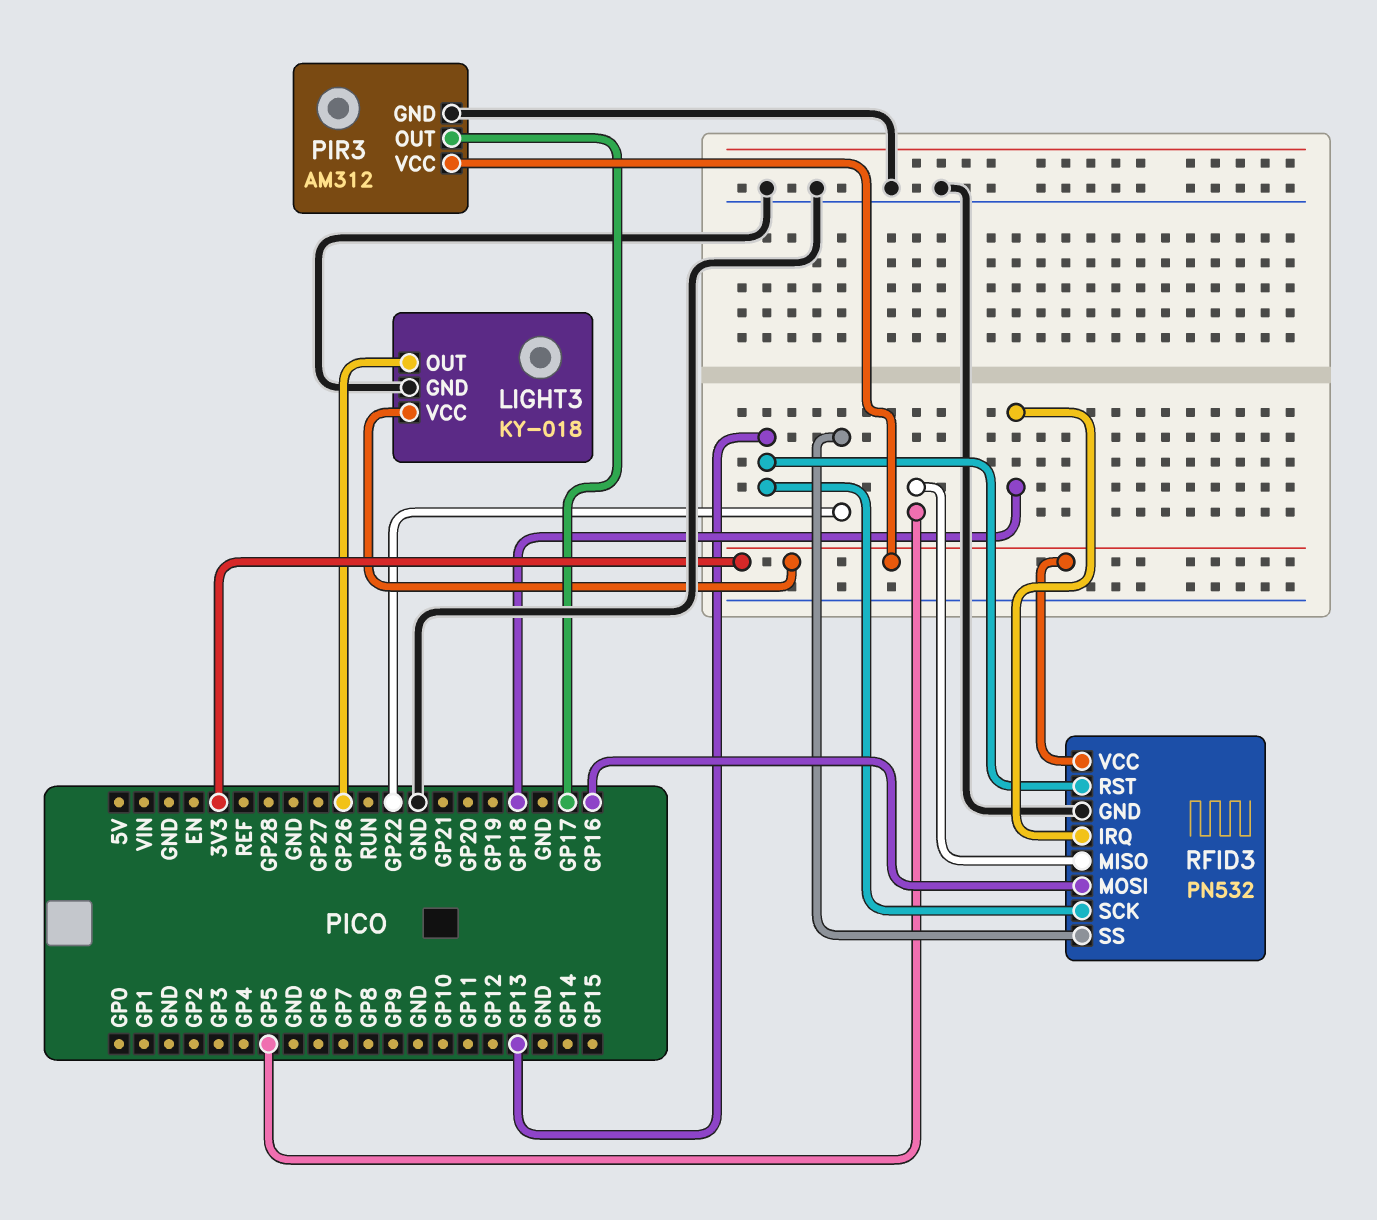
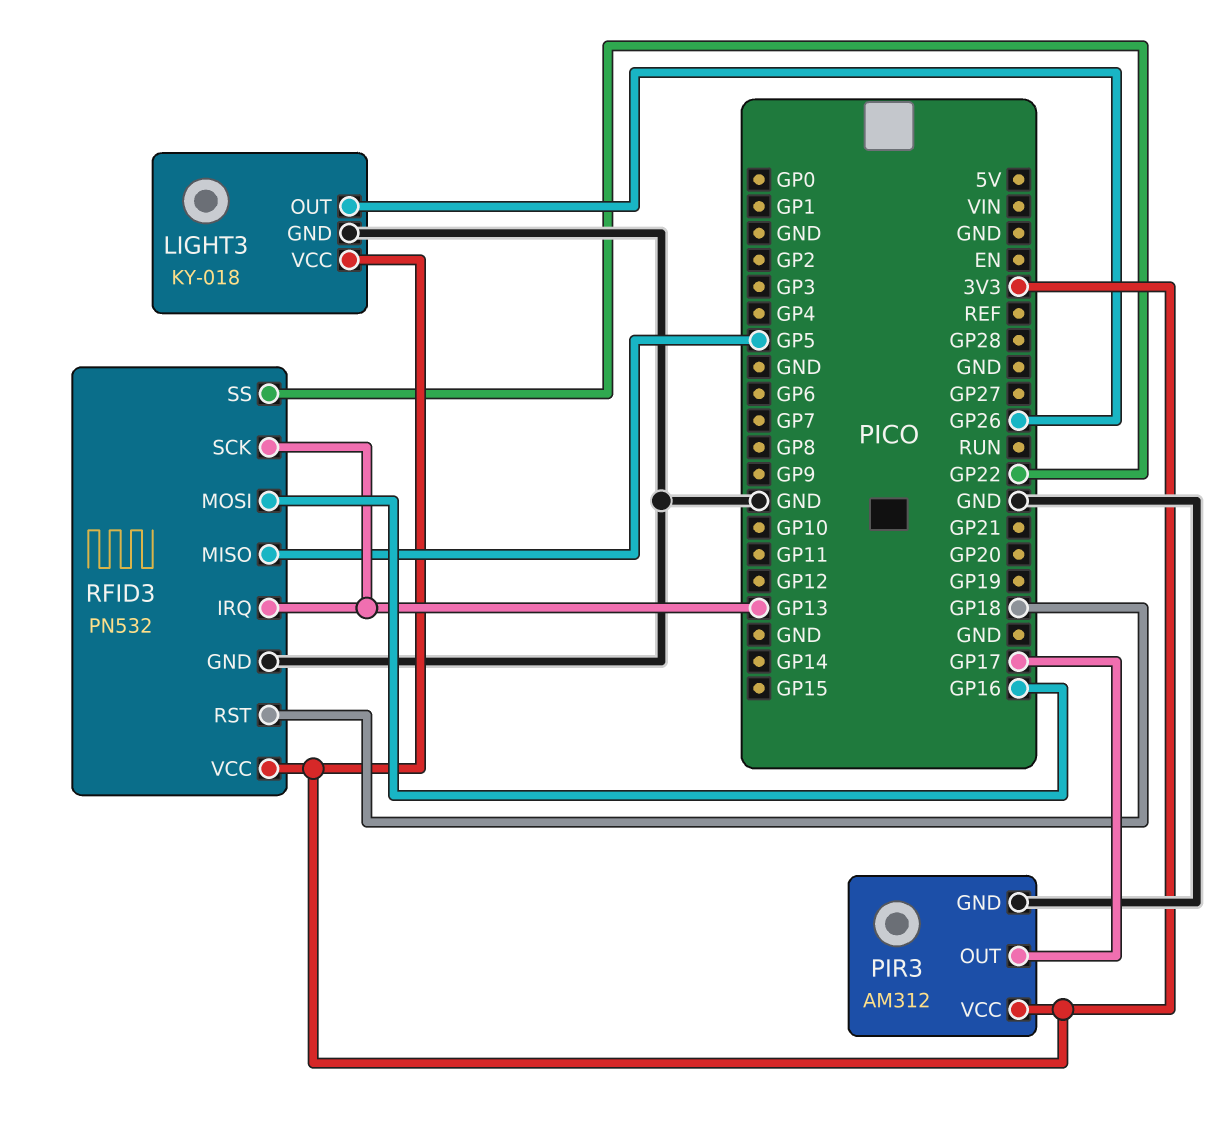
RFID3 pin IRQ: GP18 -> GP13
RFID3 pin RST: GP13 -> GP18

